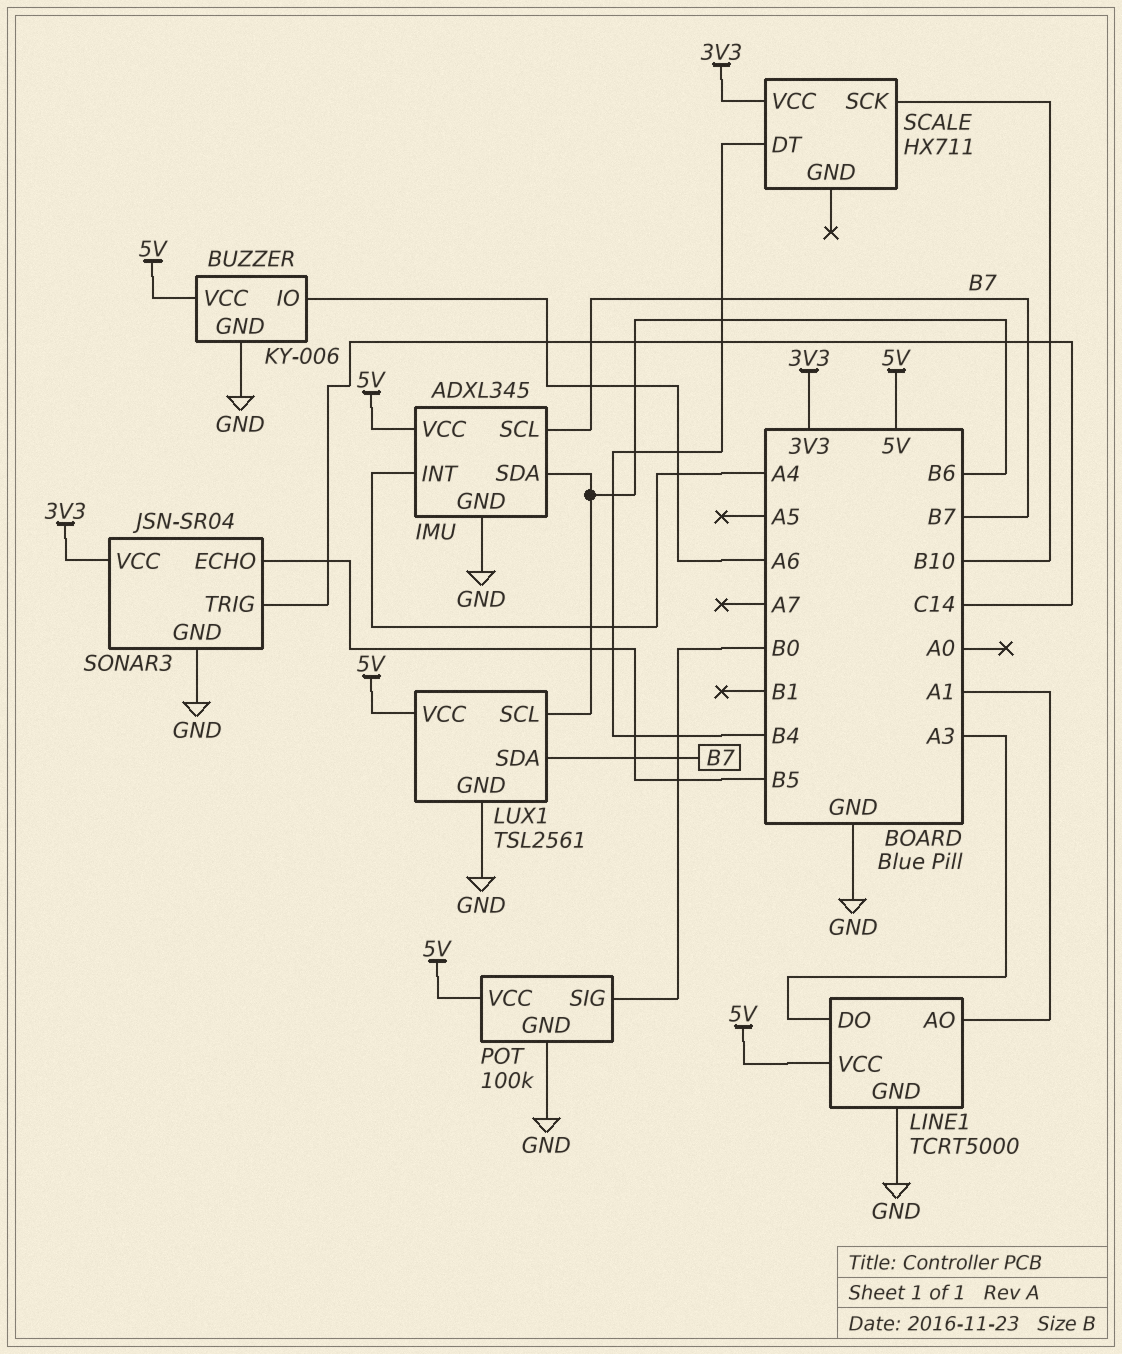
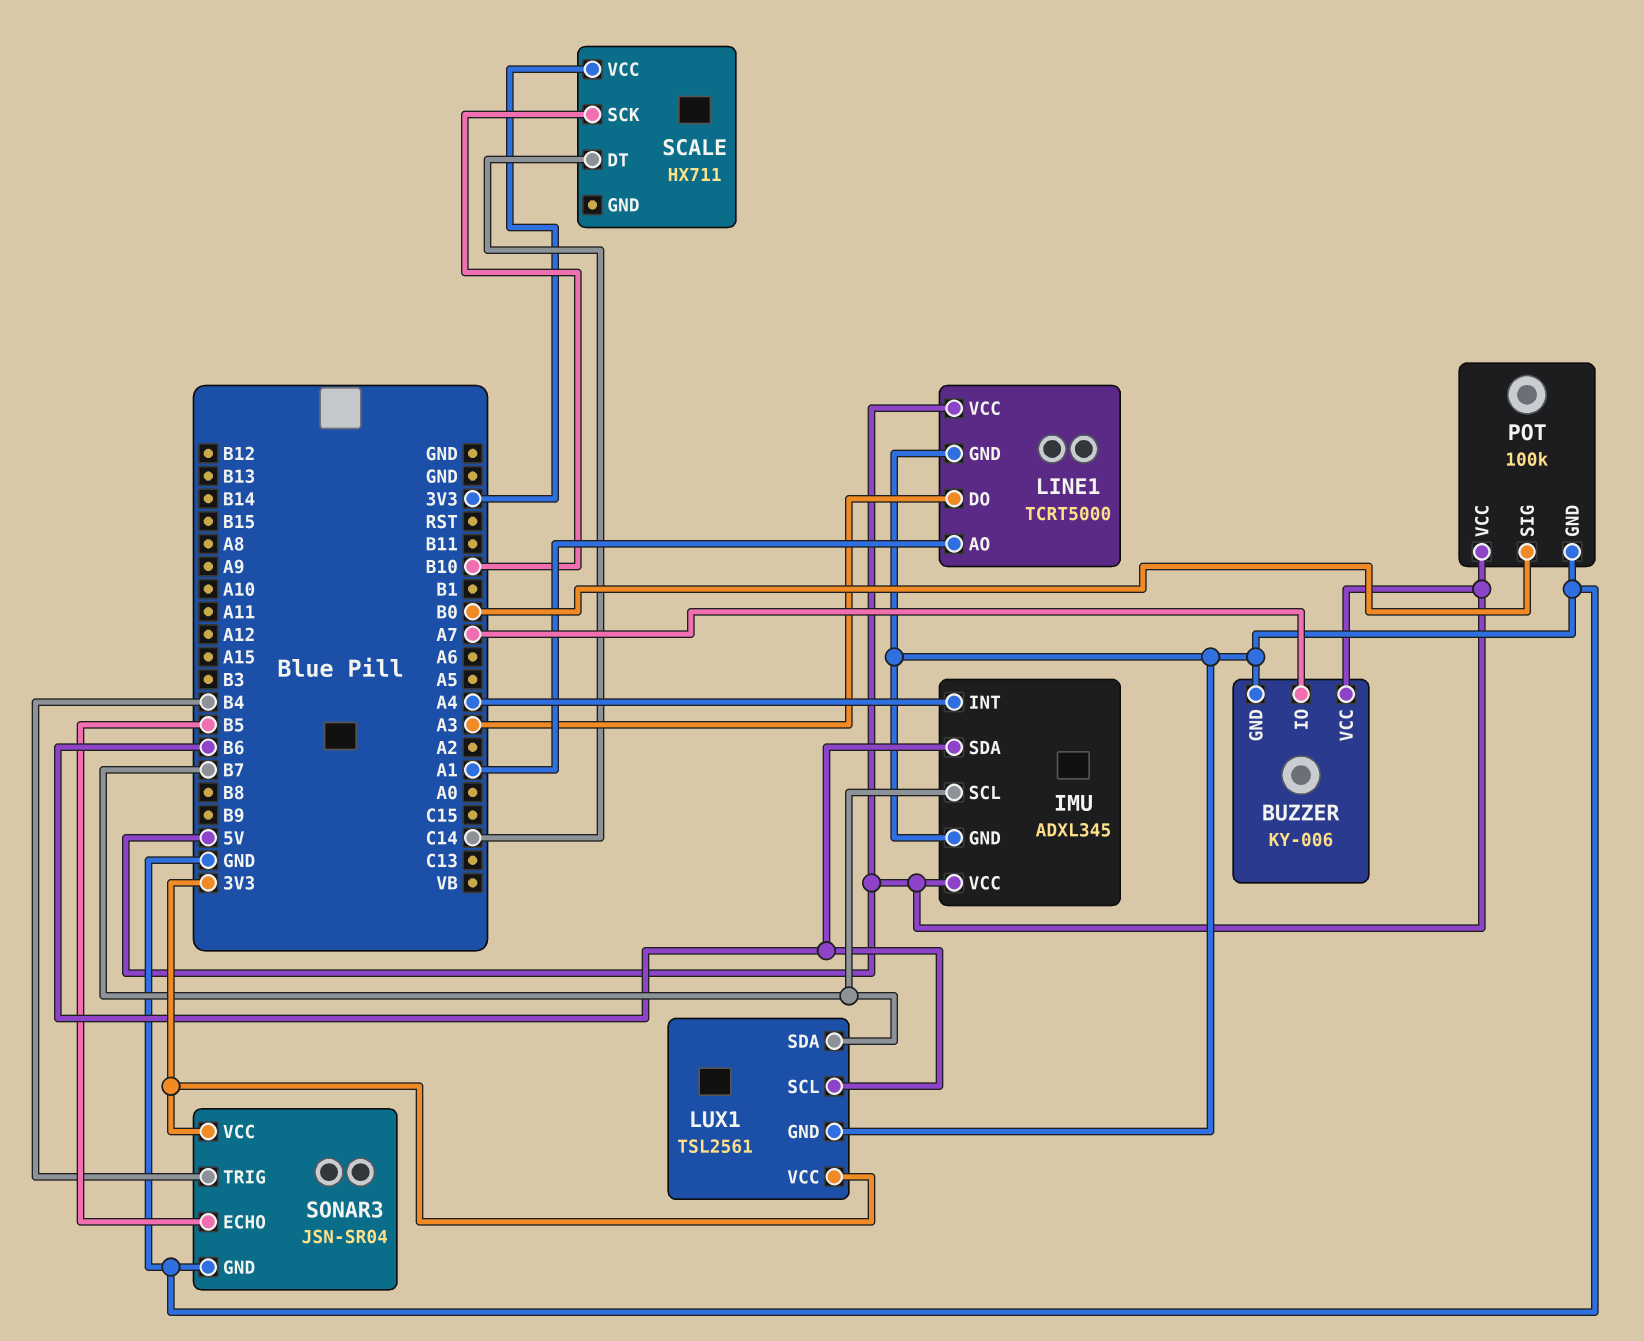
BUZZER pin IO: A6 -> A7
LUX1 pin VCC: 5V -> 3V3
SCALE pin DT: B4 -> C14
SONAR3 pin TRIG: C14 -> B4

